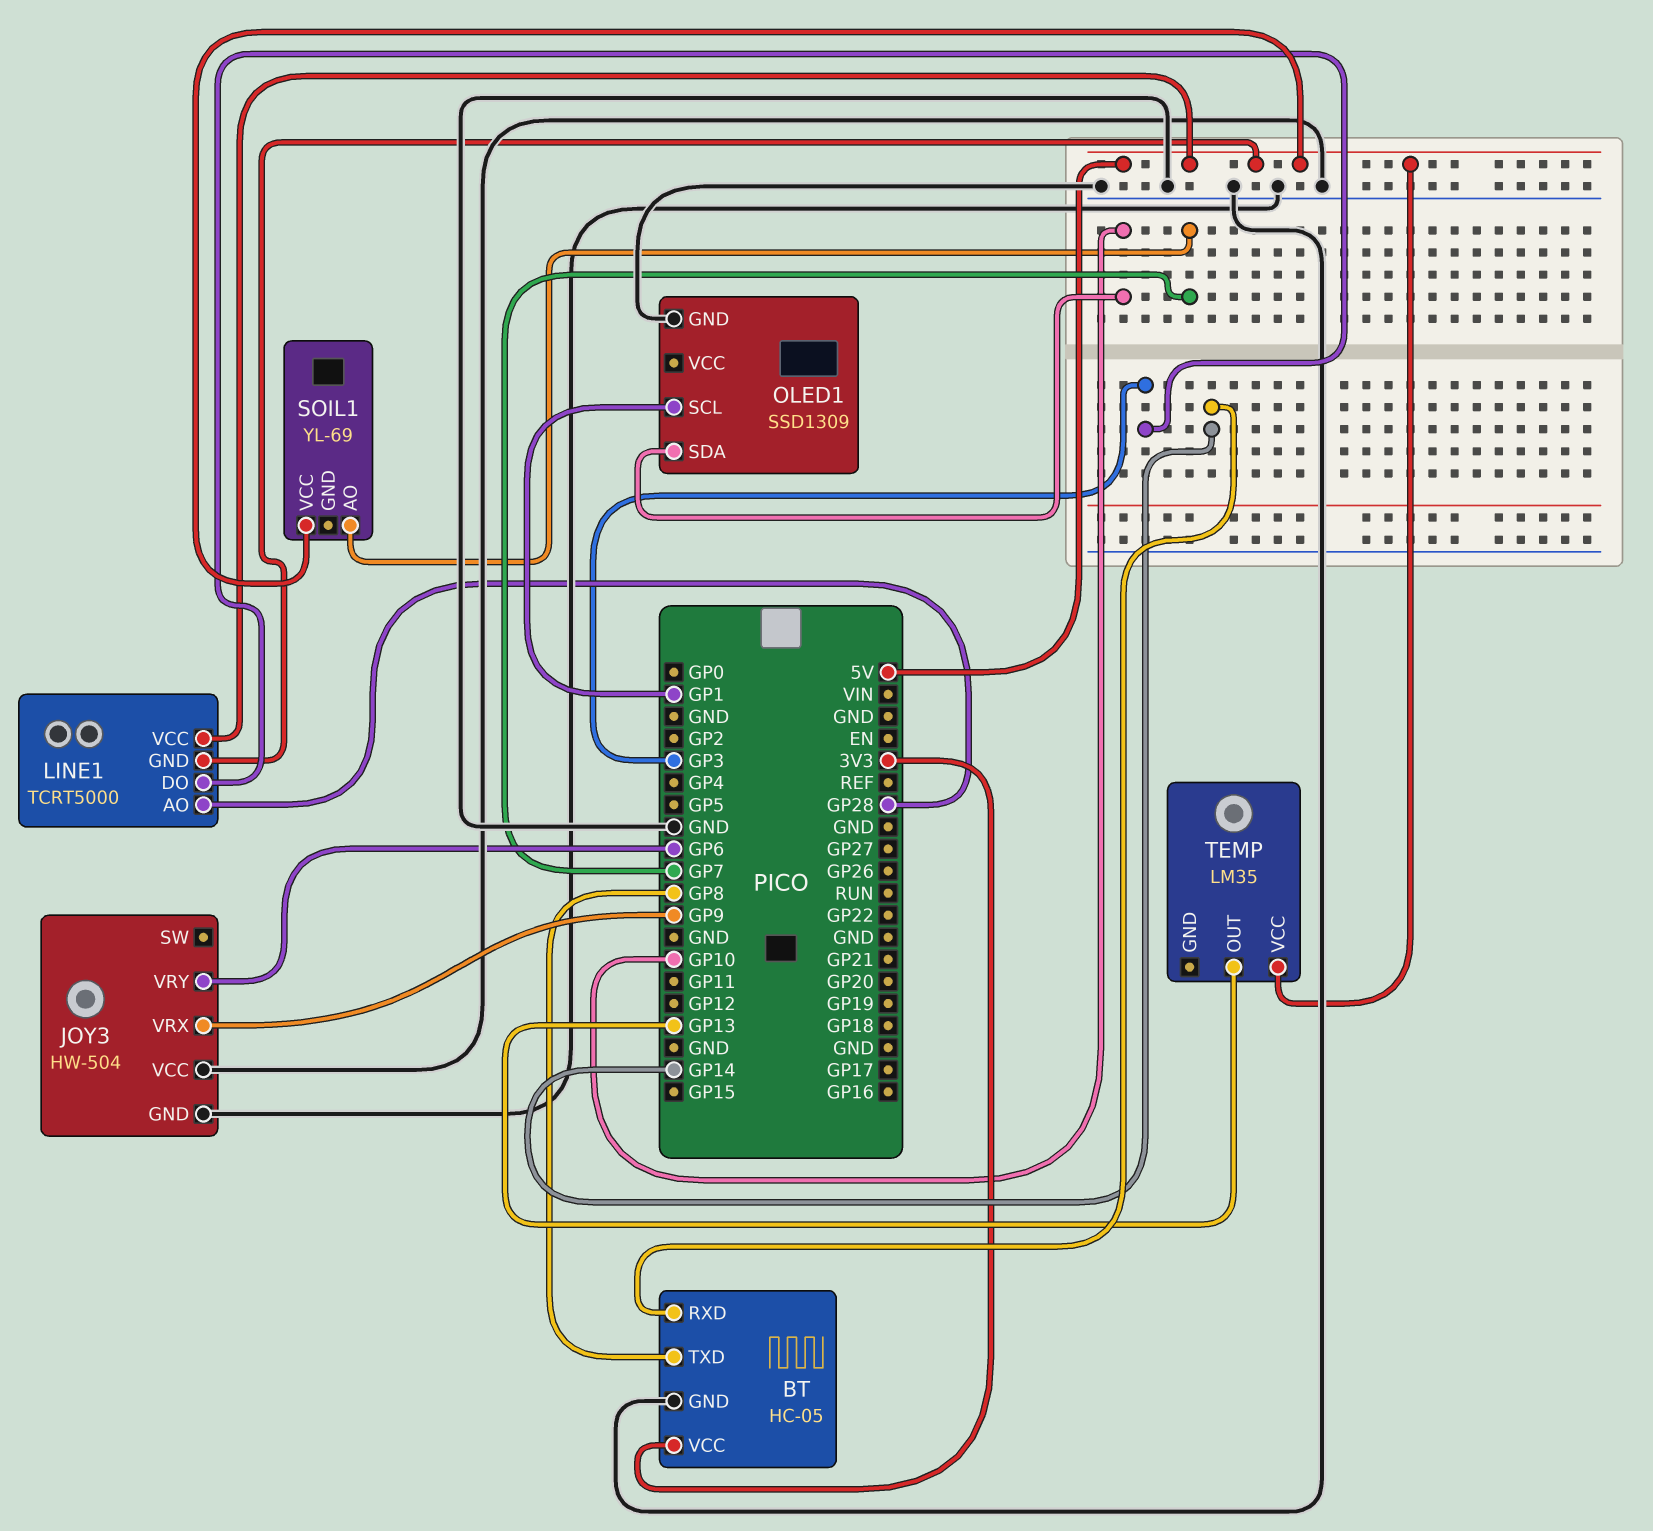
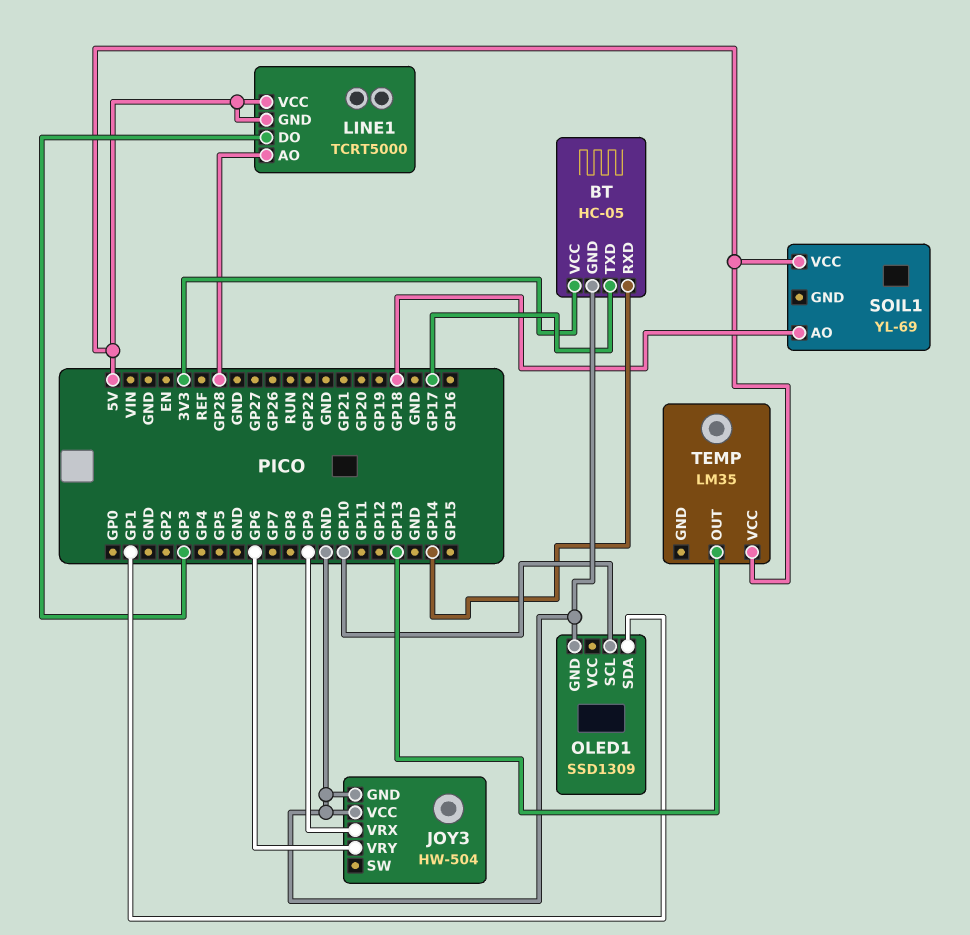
BT pin TXD: GP8 -> GP17
OLED1 pin SCL: GP1 -> GP10
OLED1 pin SDA: GP10 -> GP1
SOIL1 pin AO: GP7 -> GP18

